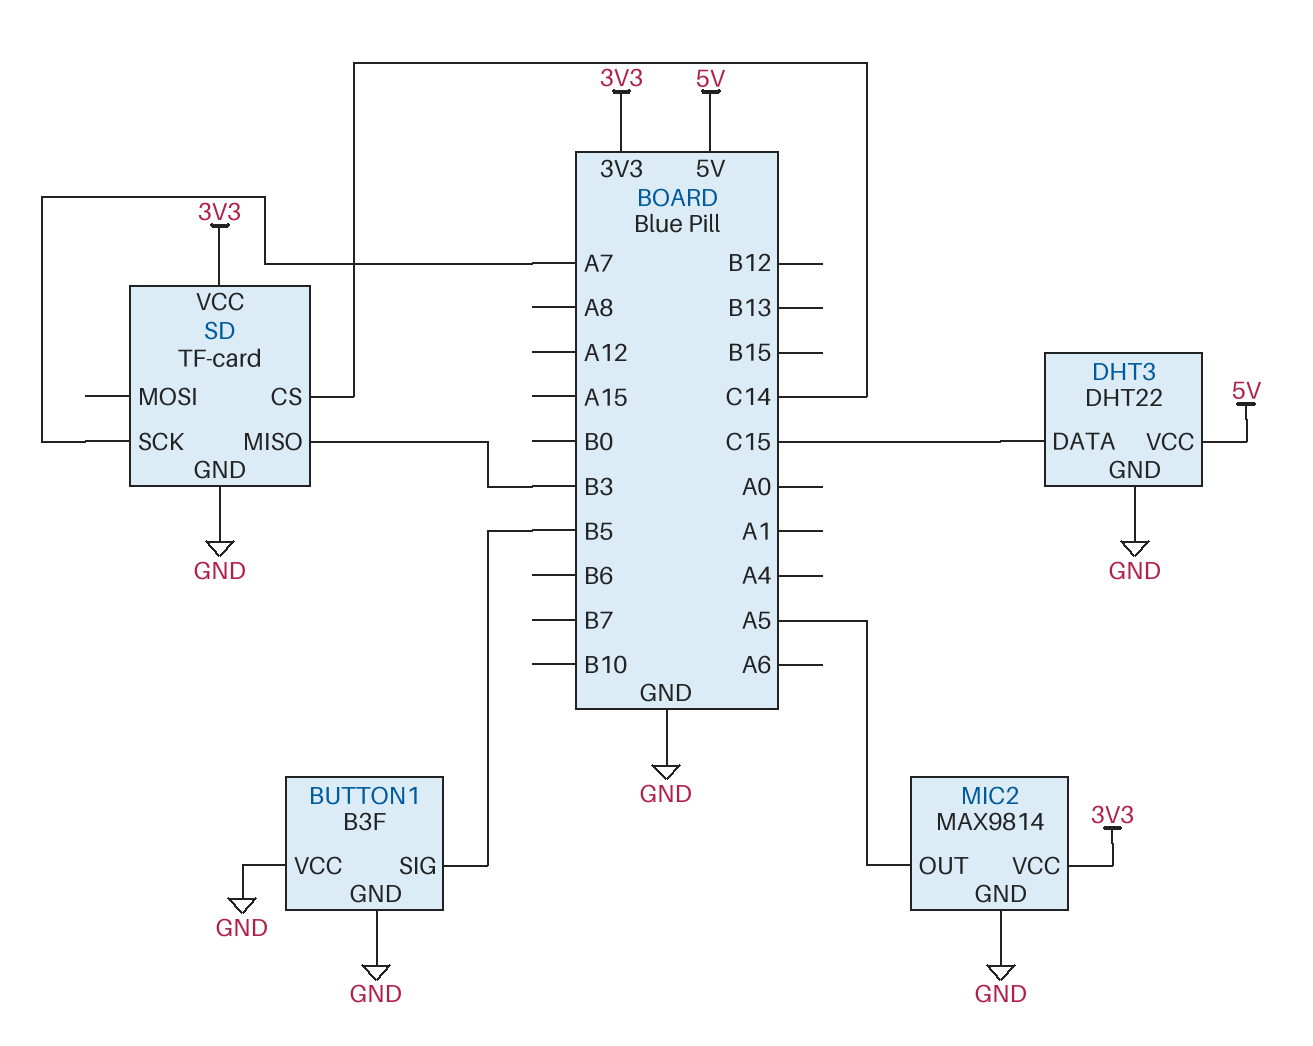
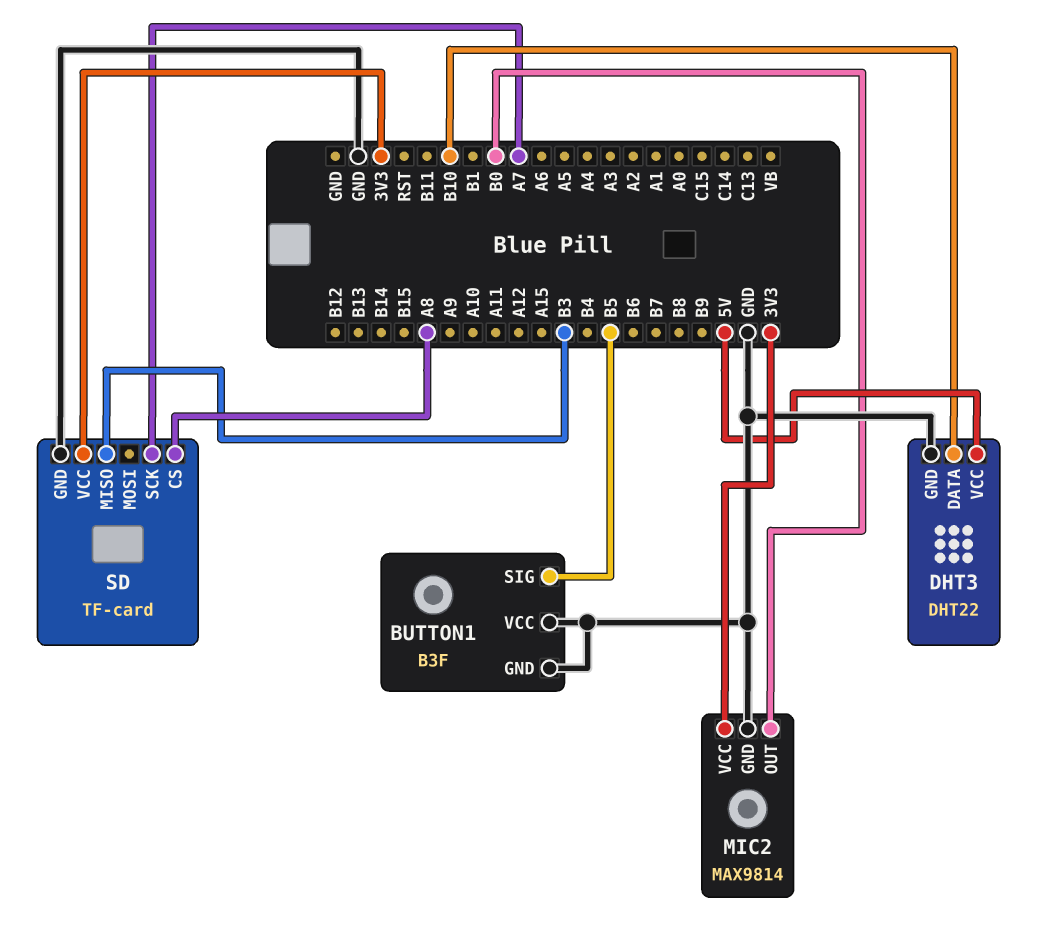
DHT3 pin DATA: C15 -> B10
MIC2 pin OUT: A5 -> B0
SD pin CS: C14 -> A8

